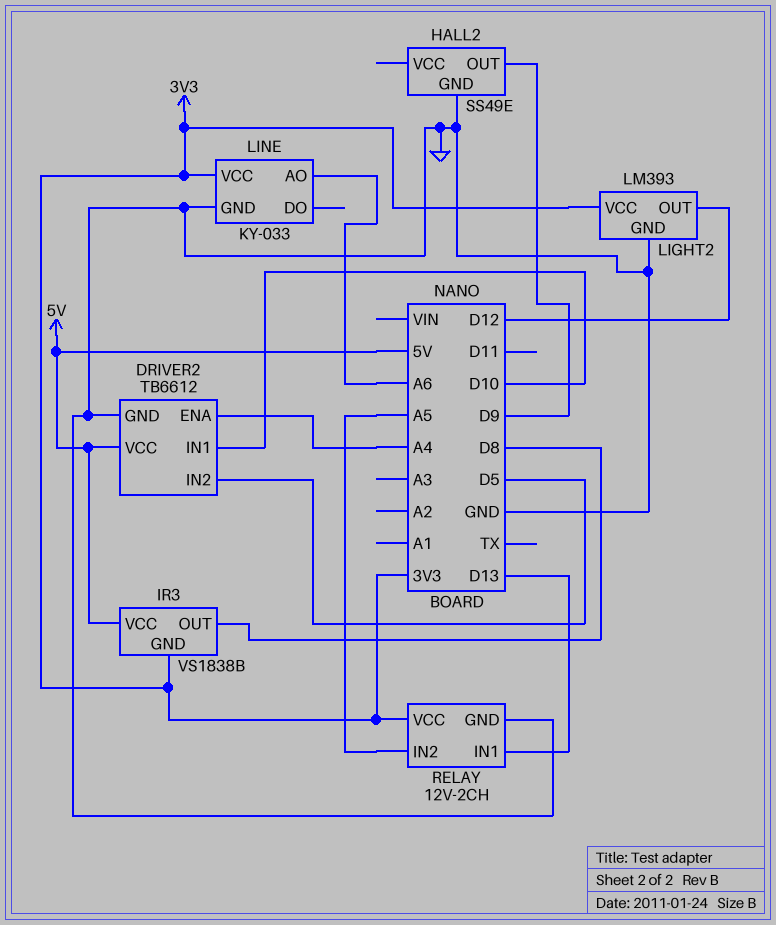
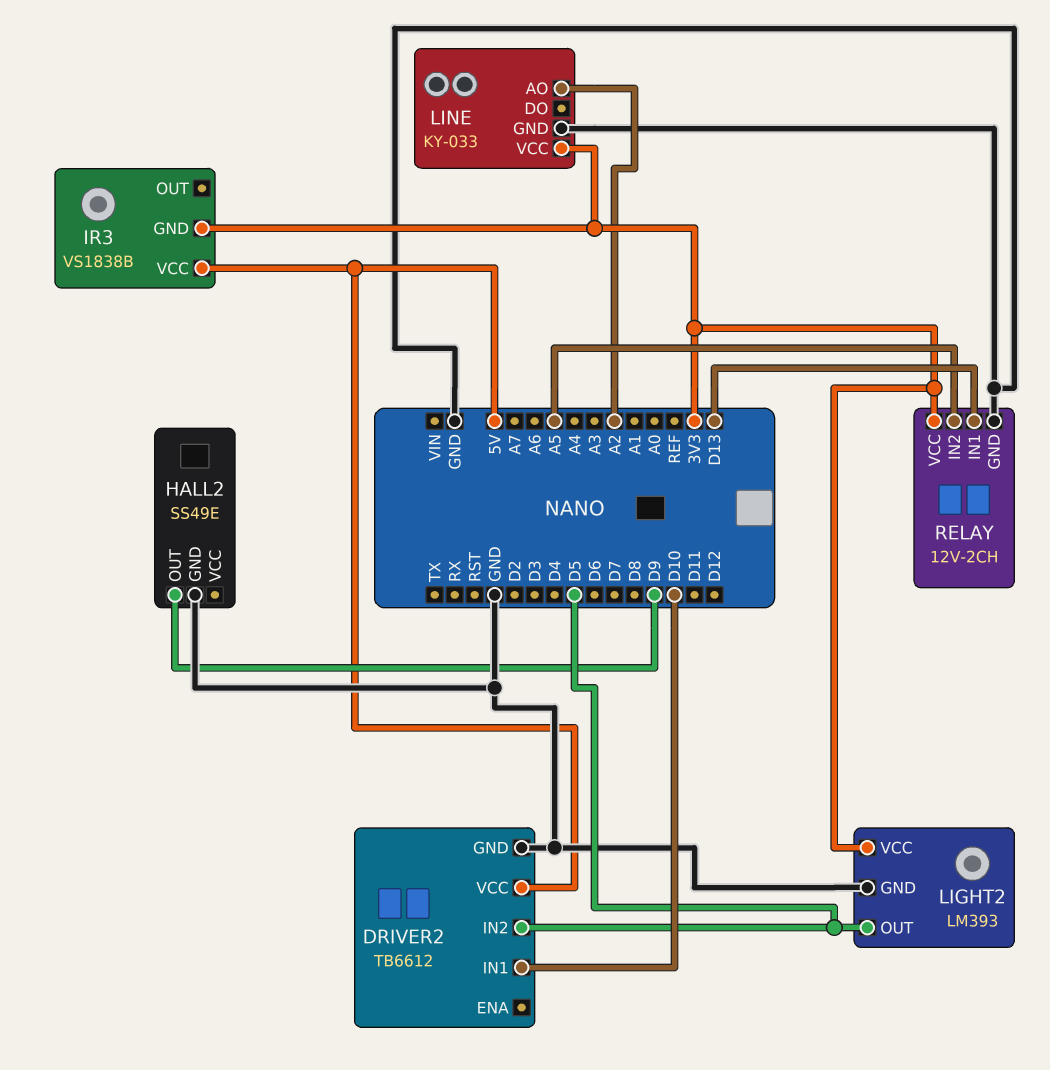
DRIVER2 pin ENA: A4 -> none
IR3 pin OUT: D8 -> none
LIGHT2 pin OUT: D12 -> D5
LINE pin AO: A6 -> A2

